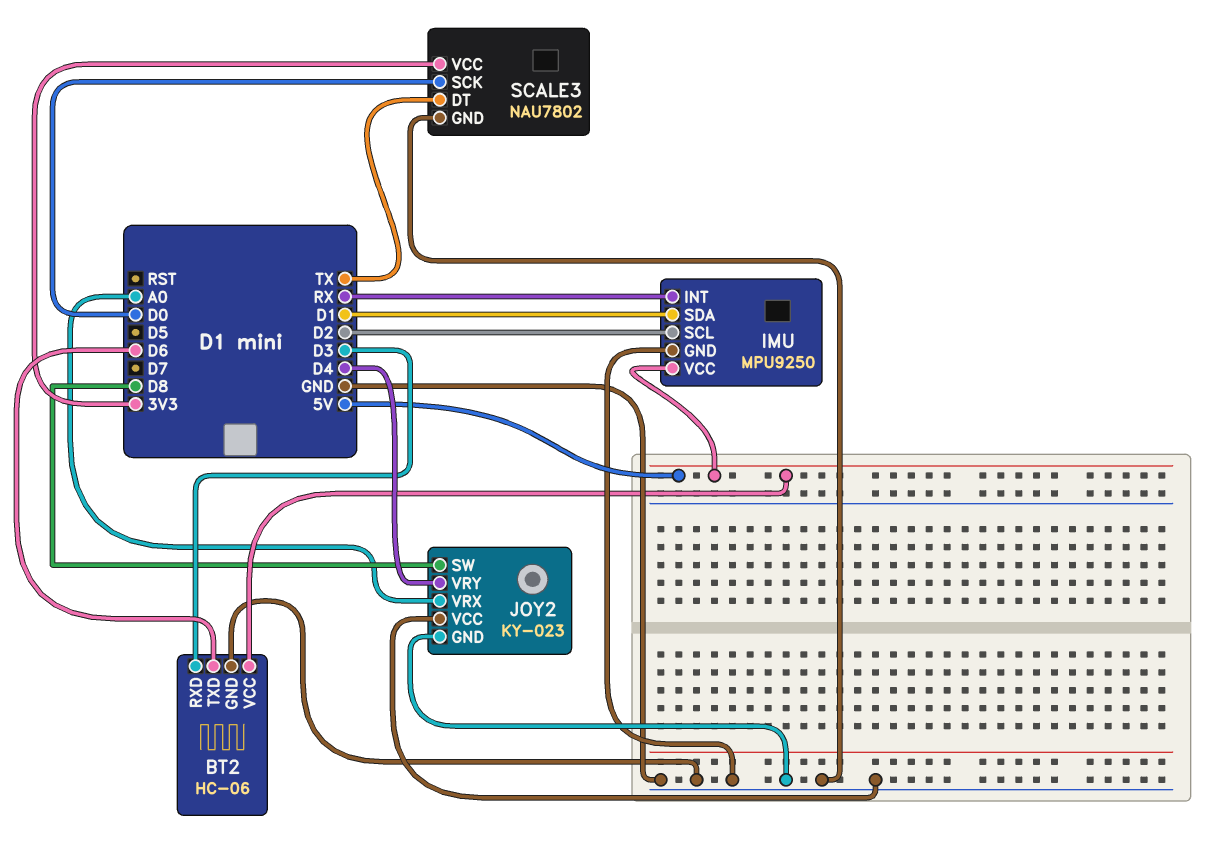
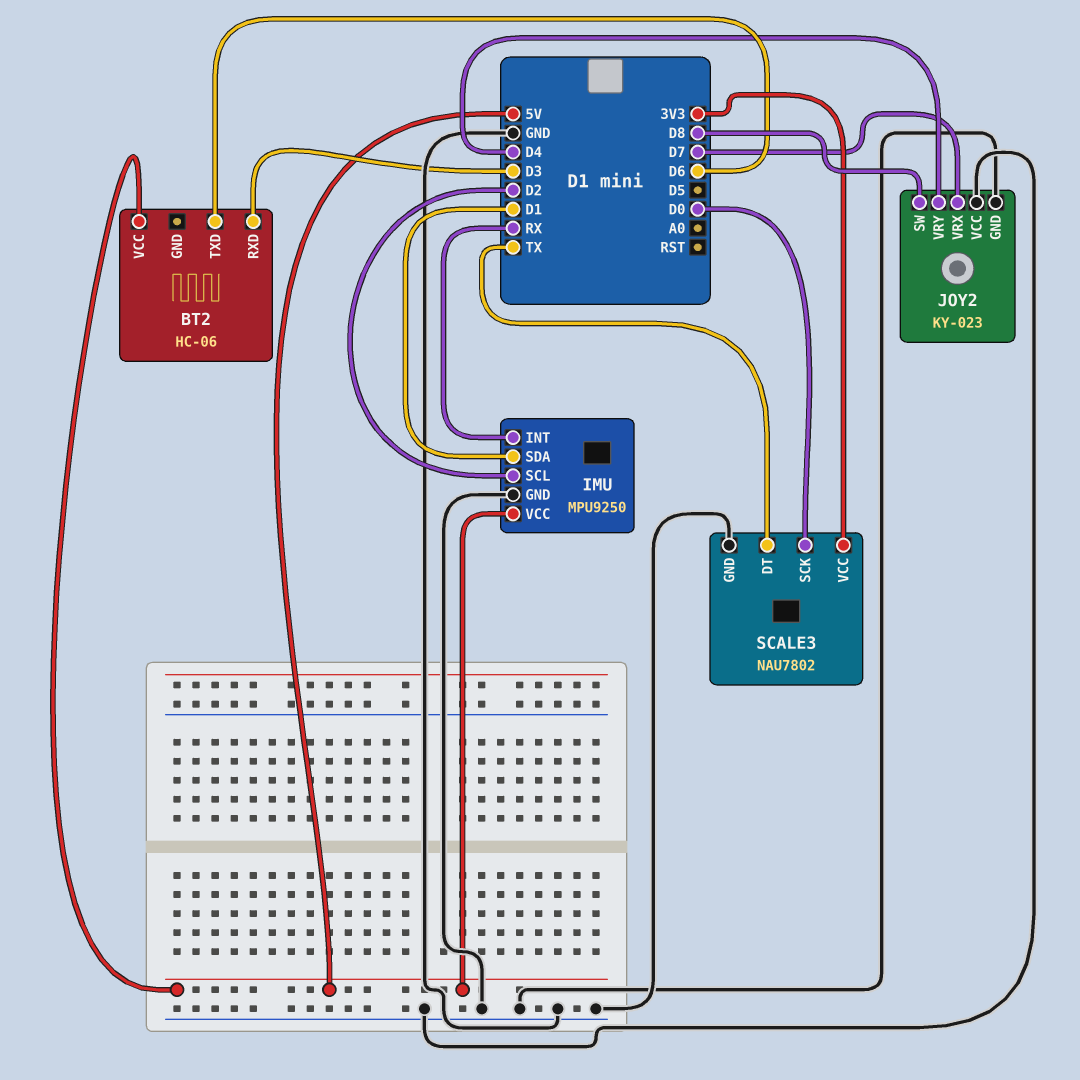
BT2 pin GND: GND -> none
JOY2 pin VRX: A0 -> D7

